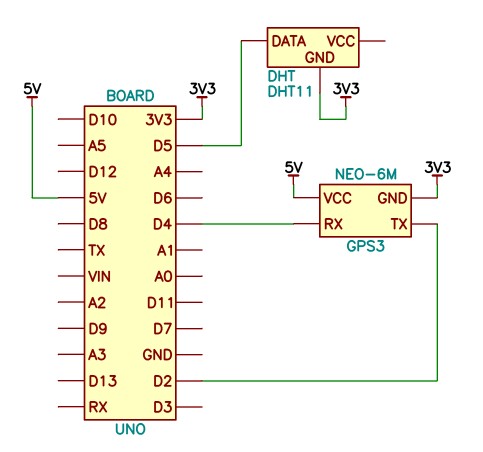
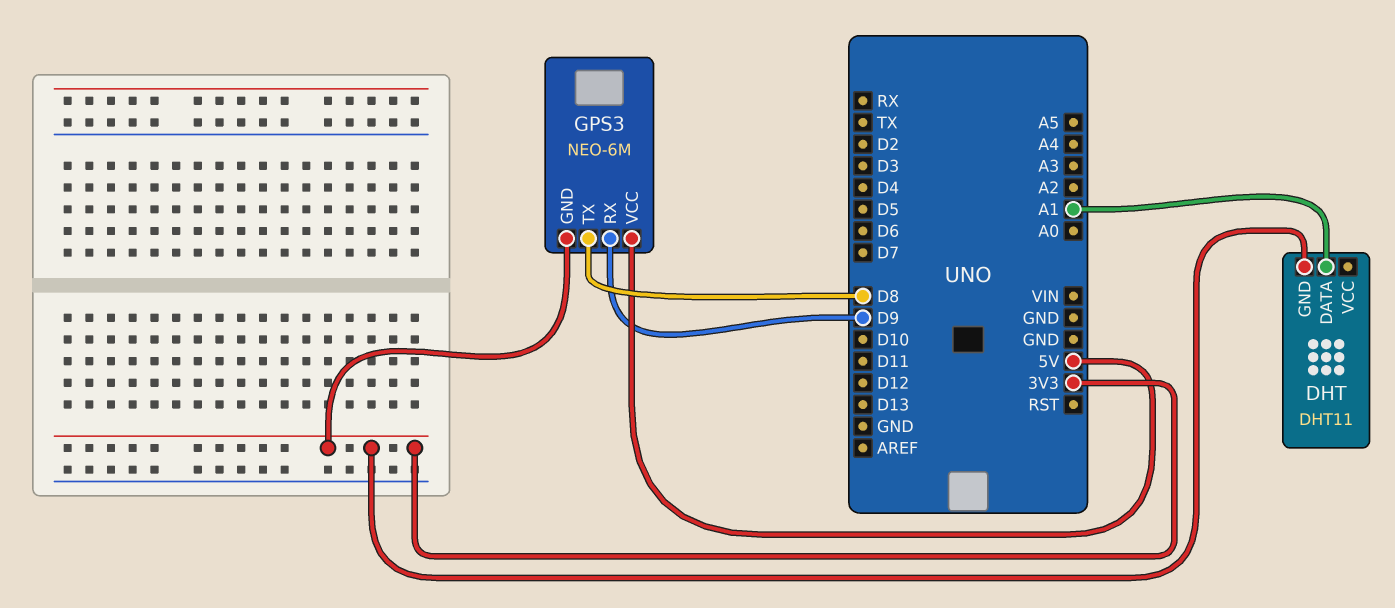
DHT pin DATA: D5 -> A1
GPS3 pin RX: D4 -> D9
GPS3 pin TX: D2 -> D8

